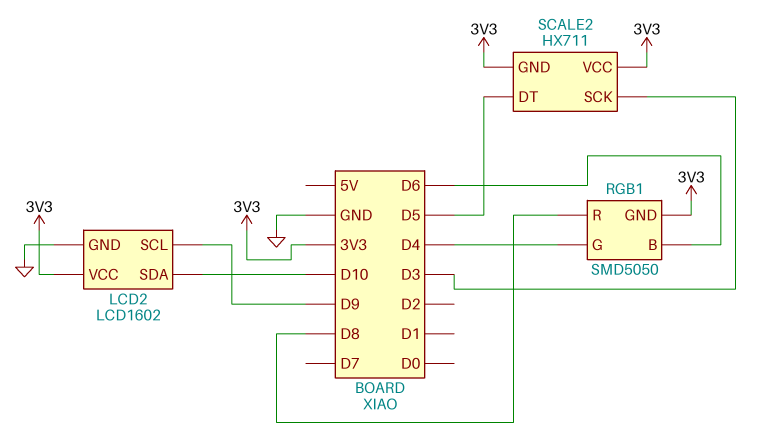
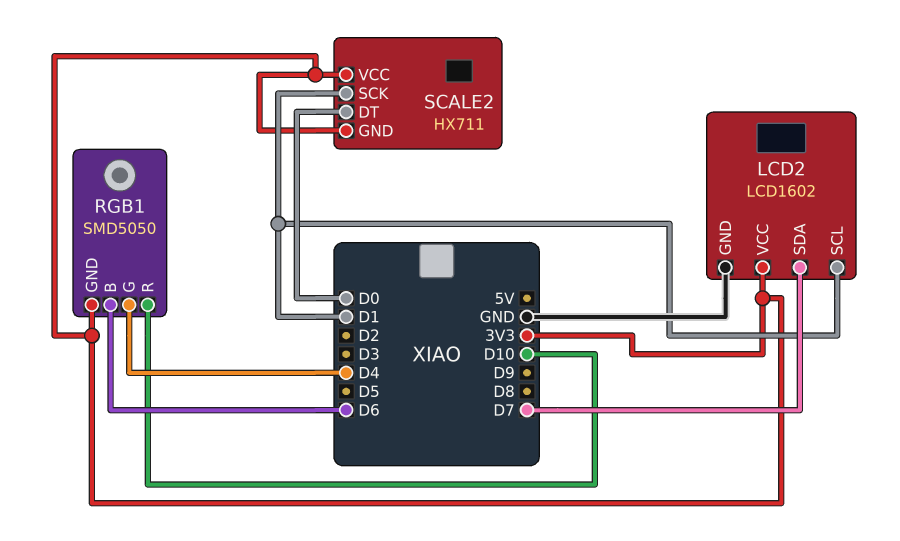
LCD2 pin SCL: D9 -> D1
LCD2 pin SDA: D10 -> D7
RGB1 pin R: D8 -> D10
SCALE2 pin DT: D5 -> D0
SCALE2 pin SCK: D3 -> D1

